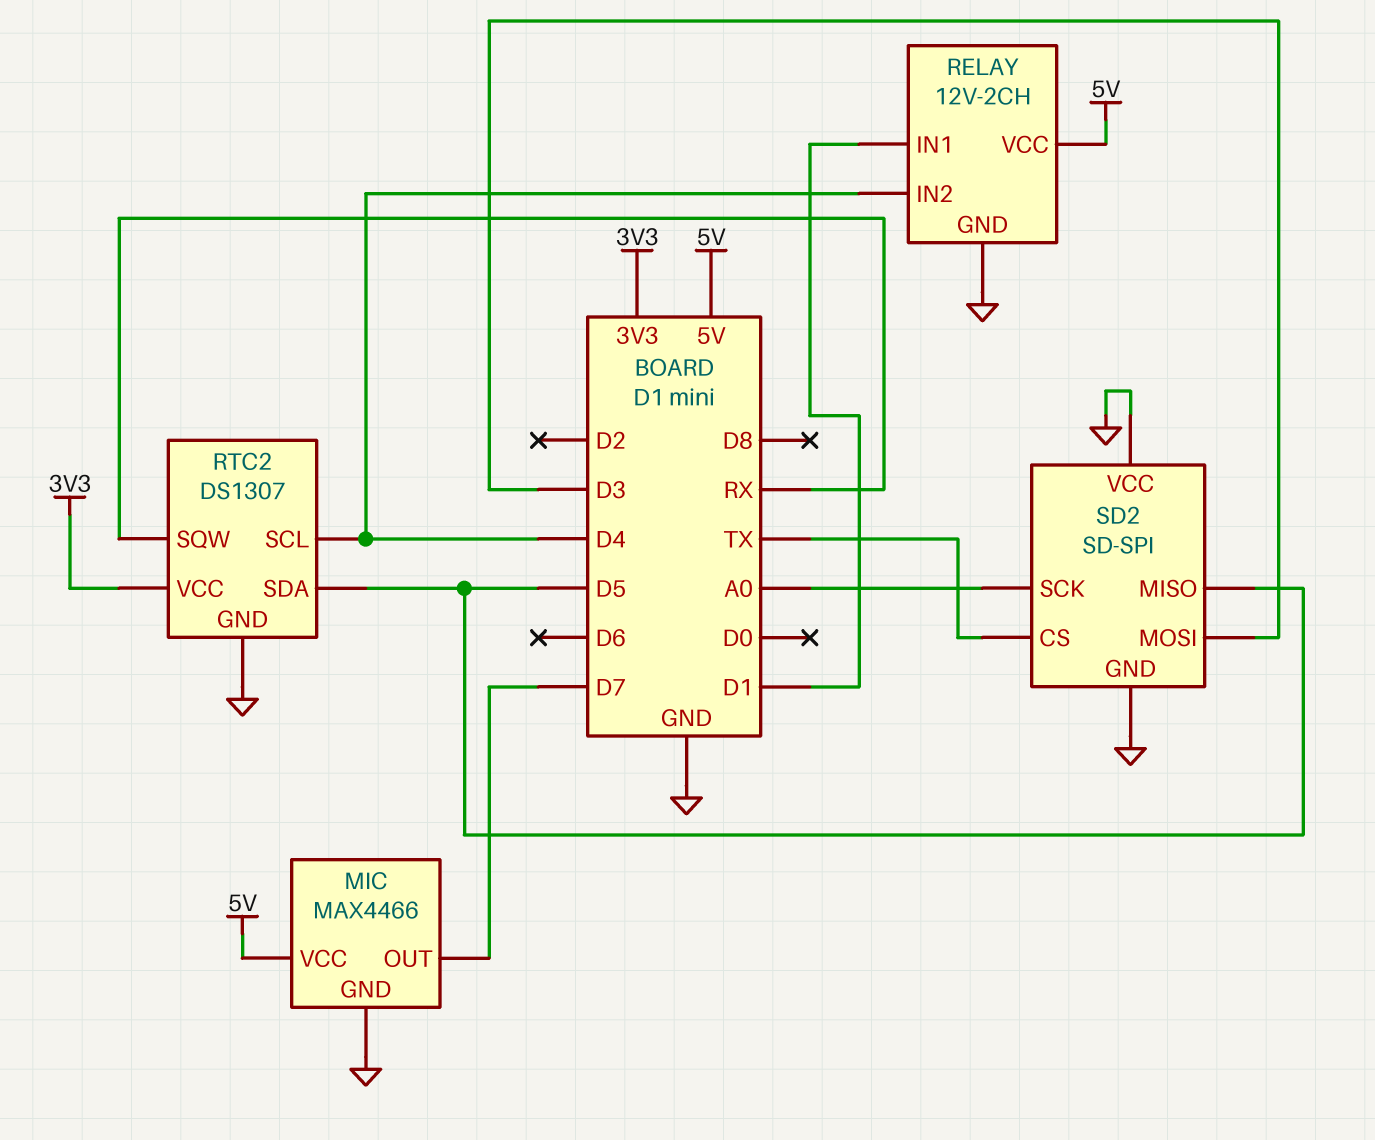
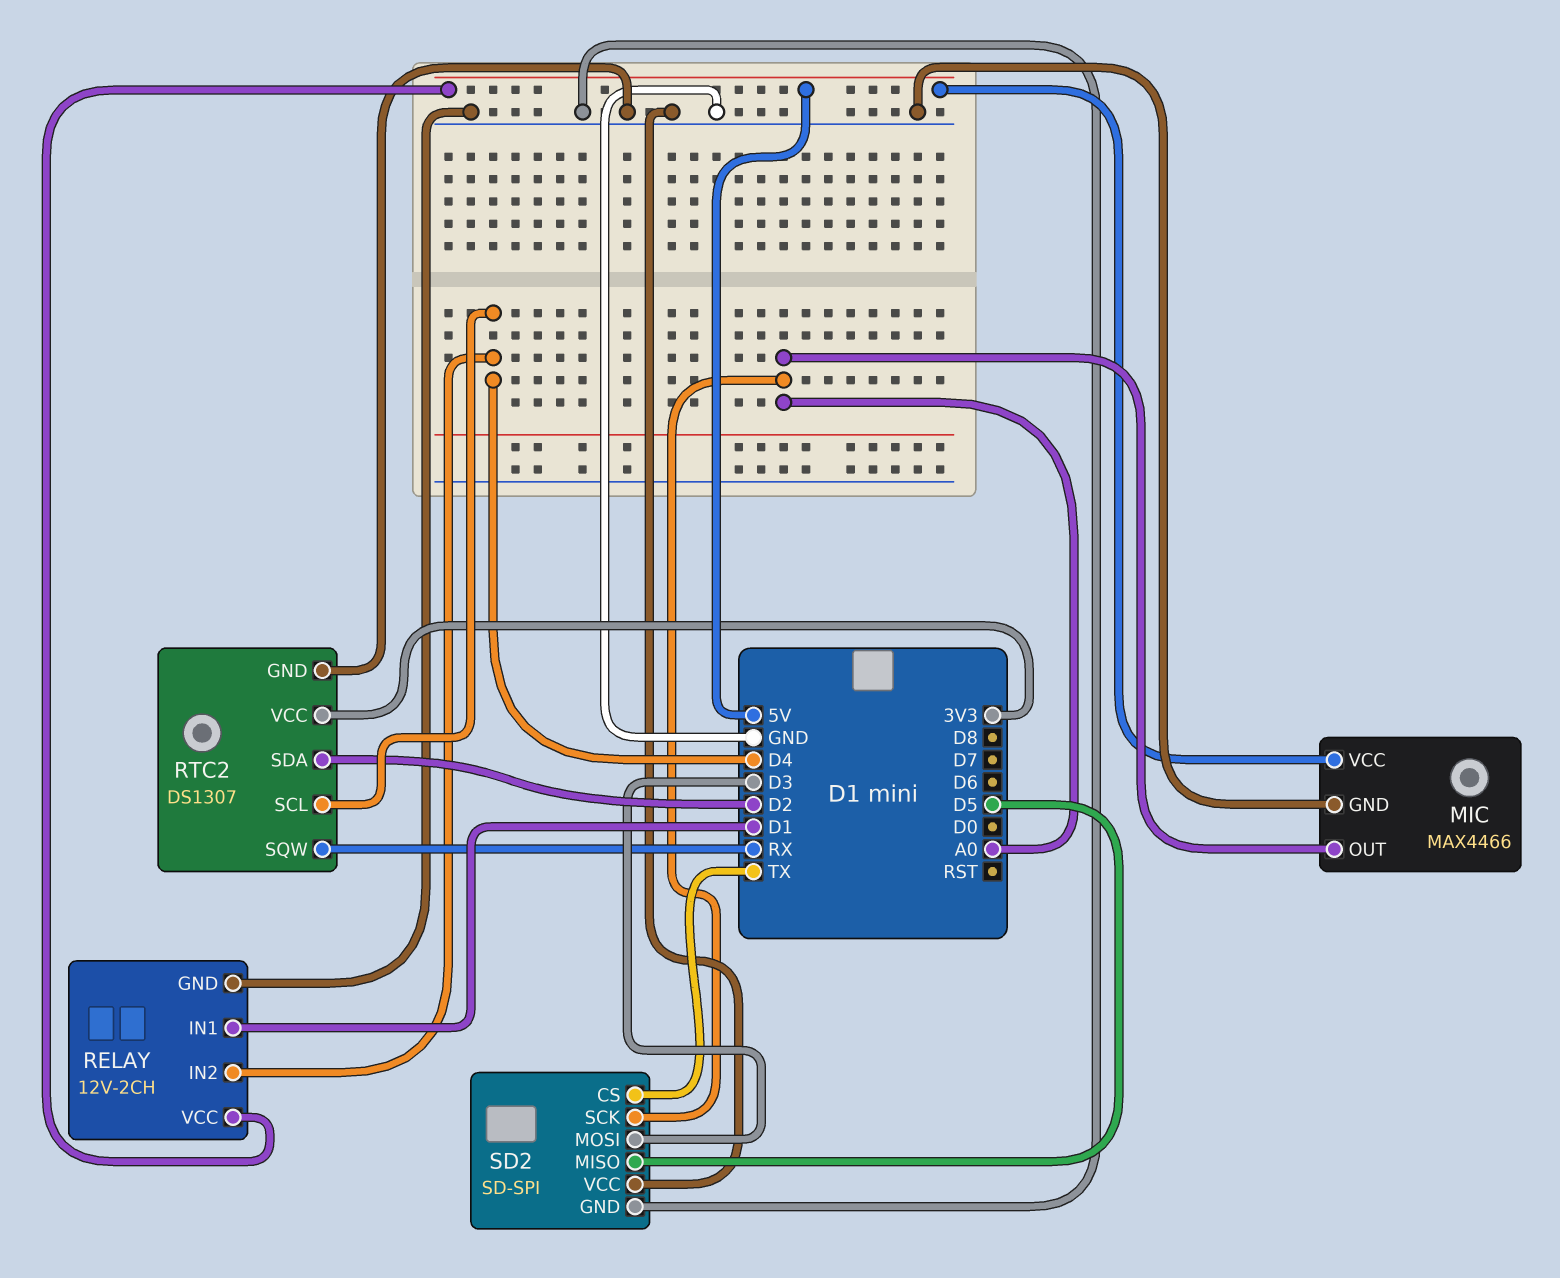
MIC pin OUT: D7 -> A0
RTC2 pin SDA: D5 -> D2

